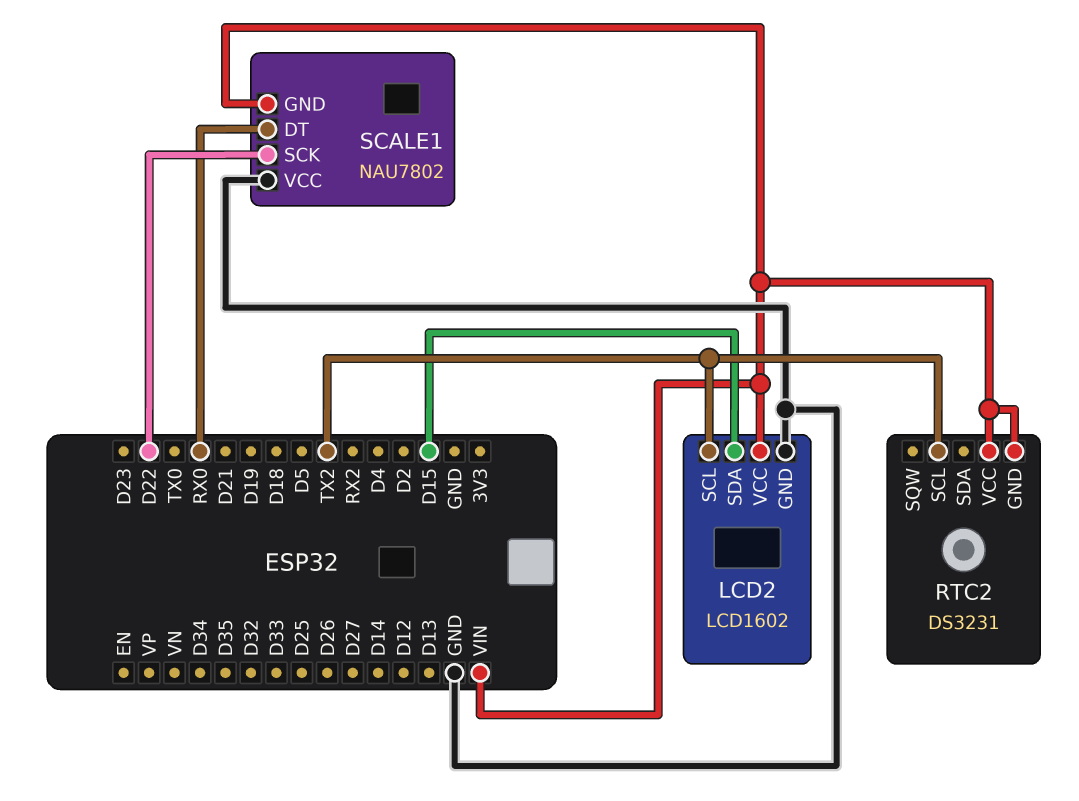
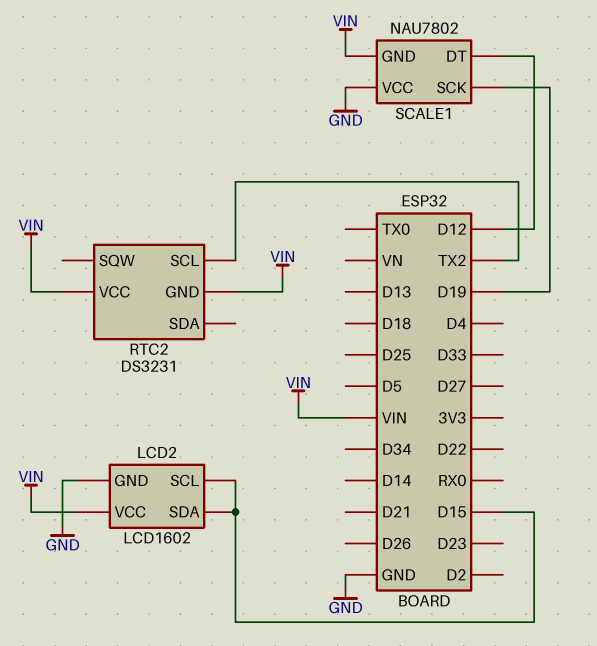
LCD2 pin SCL: TX2 -> D15
SCALE1 pin DT: RX0 -> D12
SCALE1 pin SCK: D22 -> D19

